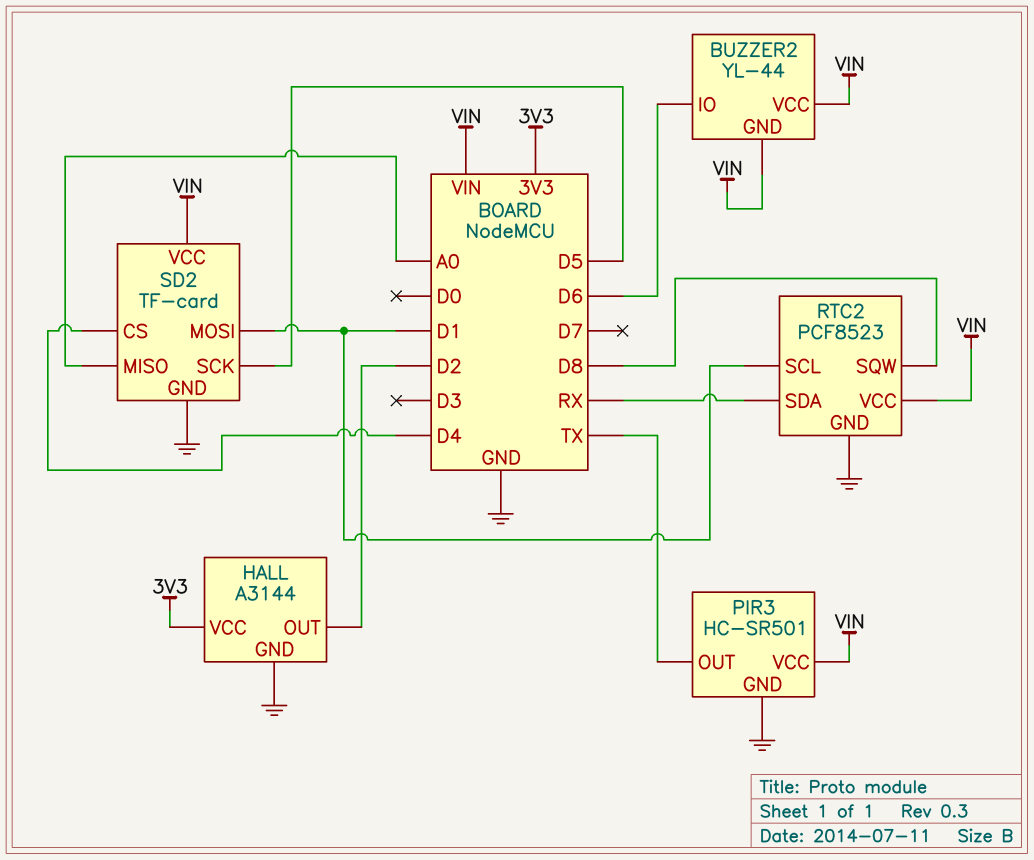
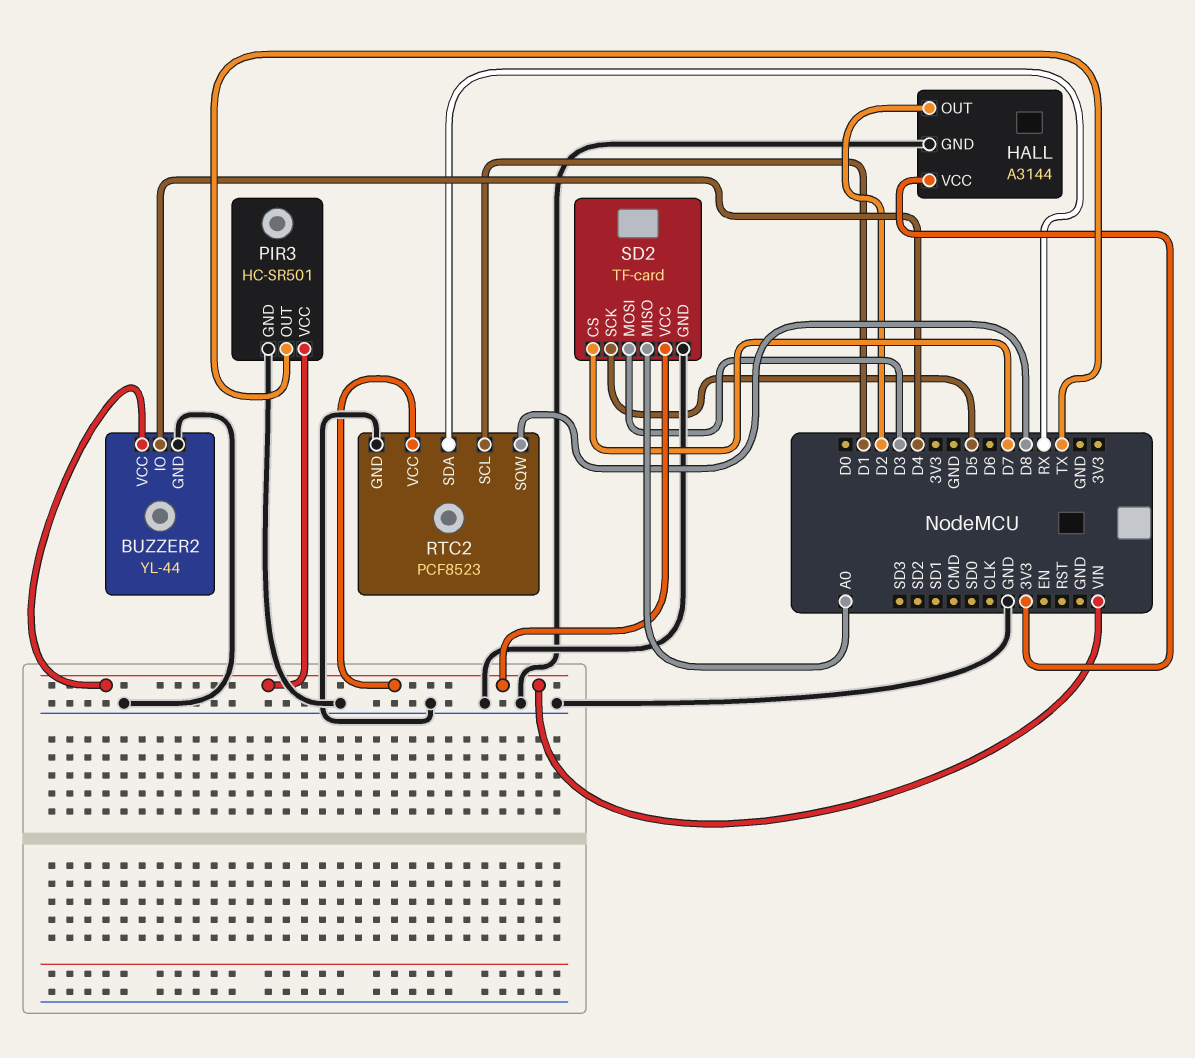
BUZZER2 pin GND: VIN -> GND
BUZZER2 pin IO: D6 -> D4
SD2 pin CS: D4 -> D7
SD2 pin MOSI: D1 -> D3

